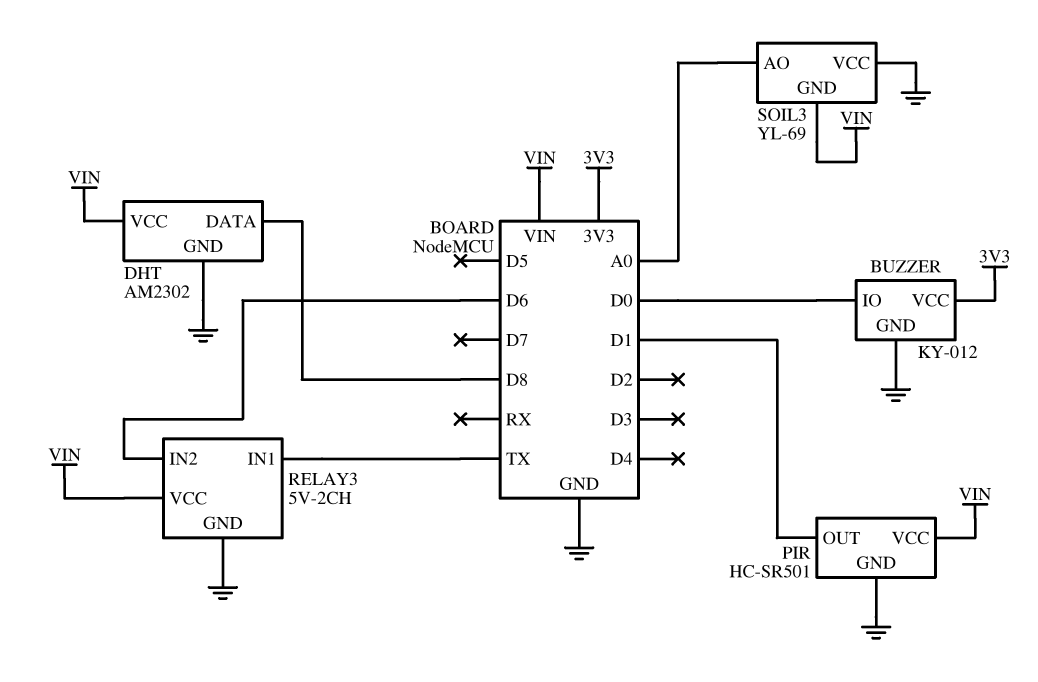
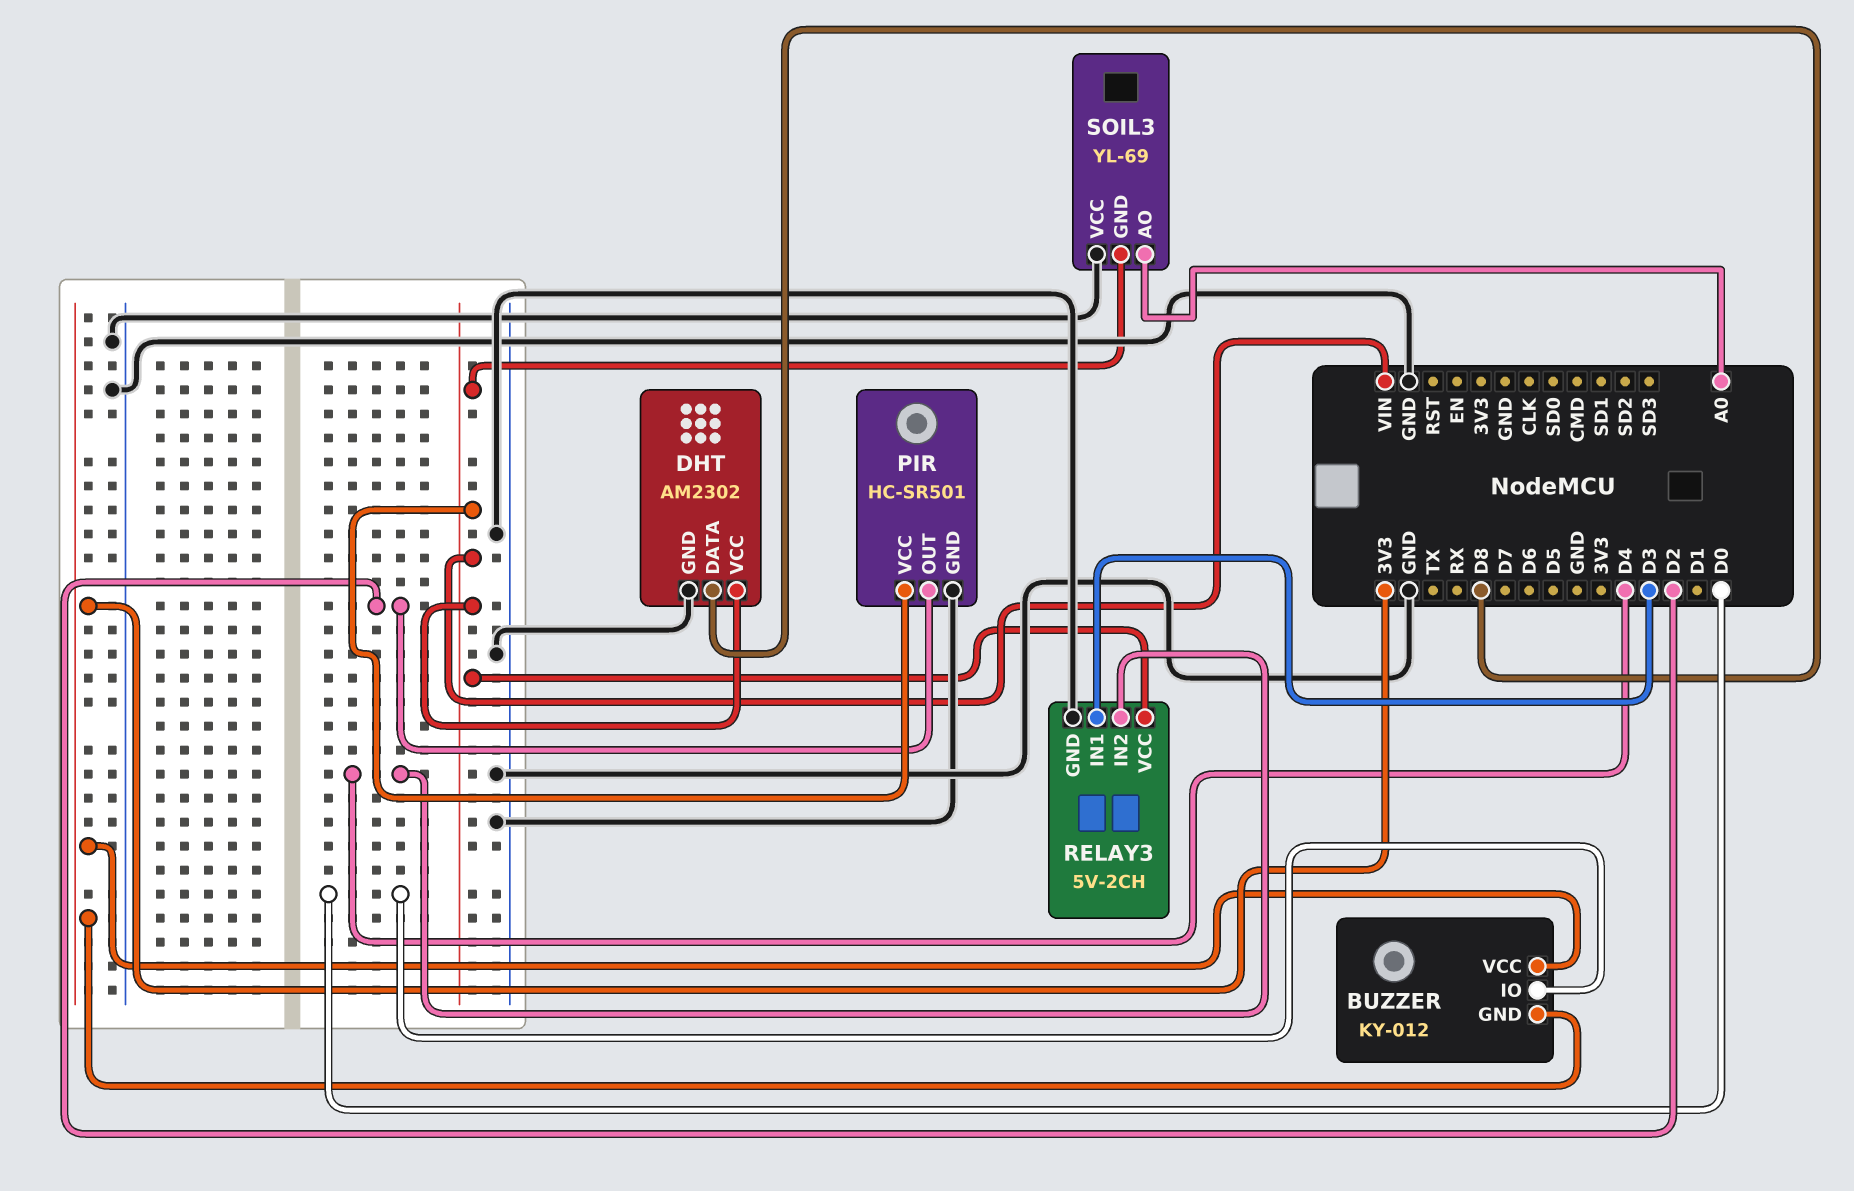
BUZZER pin GND: GND -> 3V3
PIR pin OUT: D1 -> D2
RELAY3 pin IN1: TX -> D3
RELAY3 pin IN2: D6 -> D4

